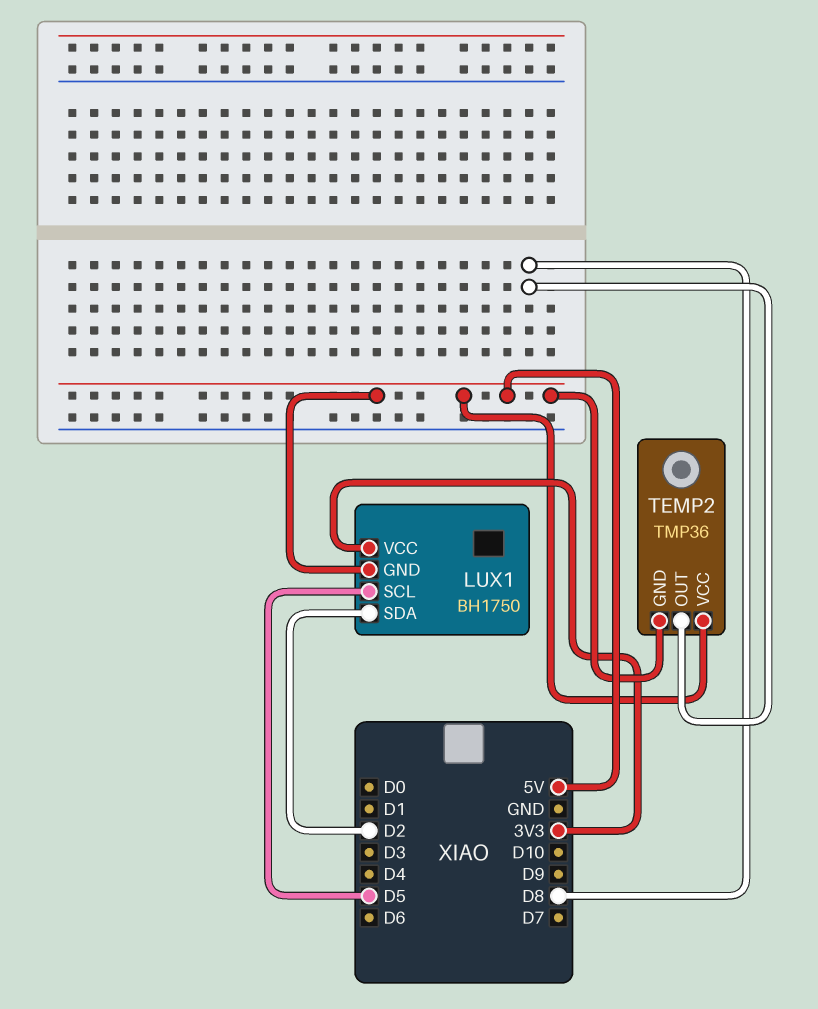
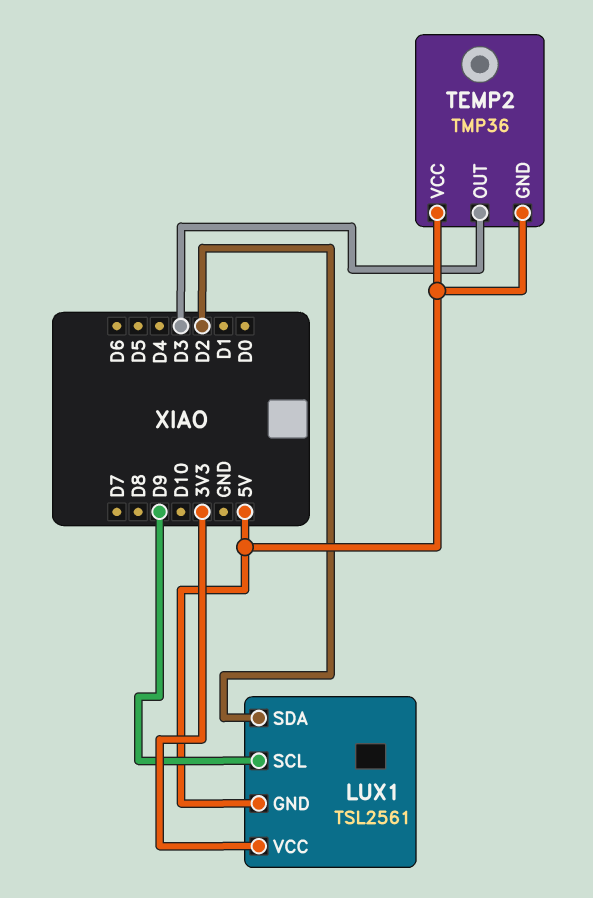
LUX1: BH1750 -> TSL2561
LUX1 pin SCL: D5 -> D9
TEMP2 pin OUT: D8 -> D3

